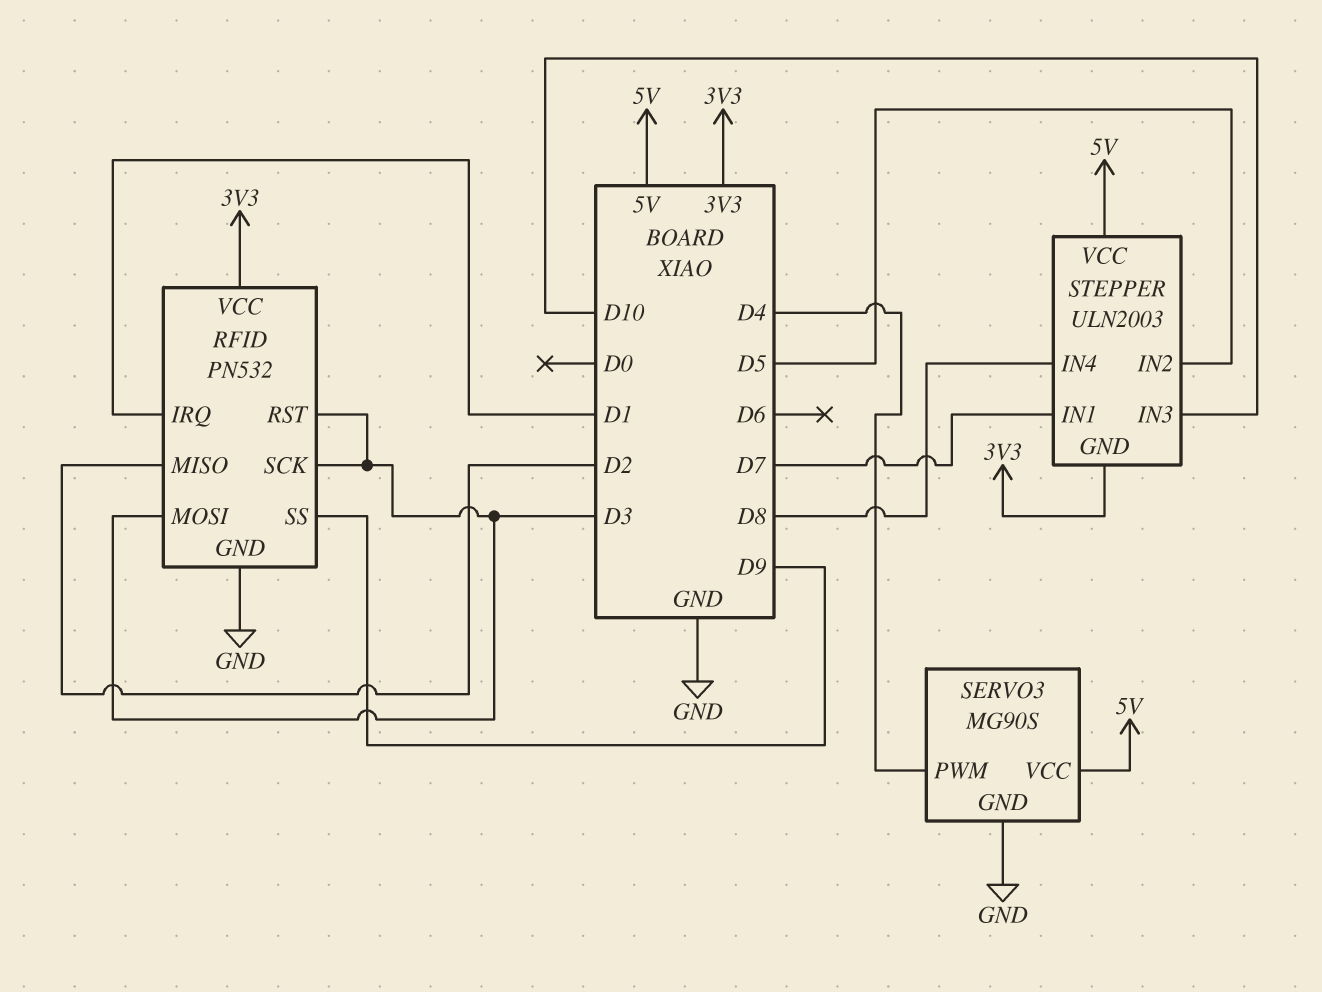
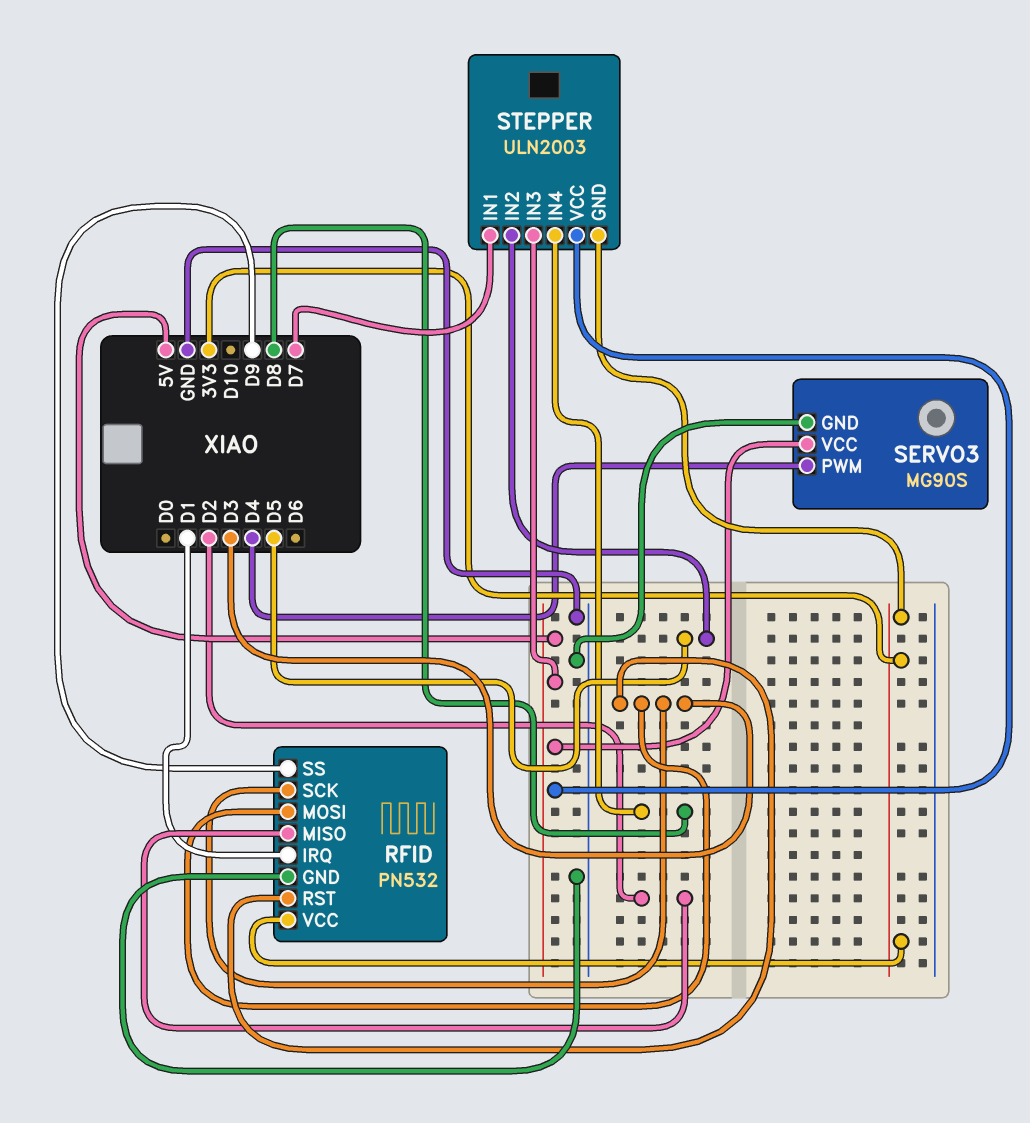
STEPPER pin IN3: D10 -> 5V

